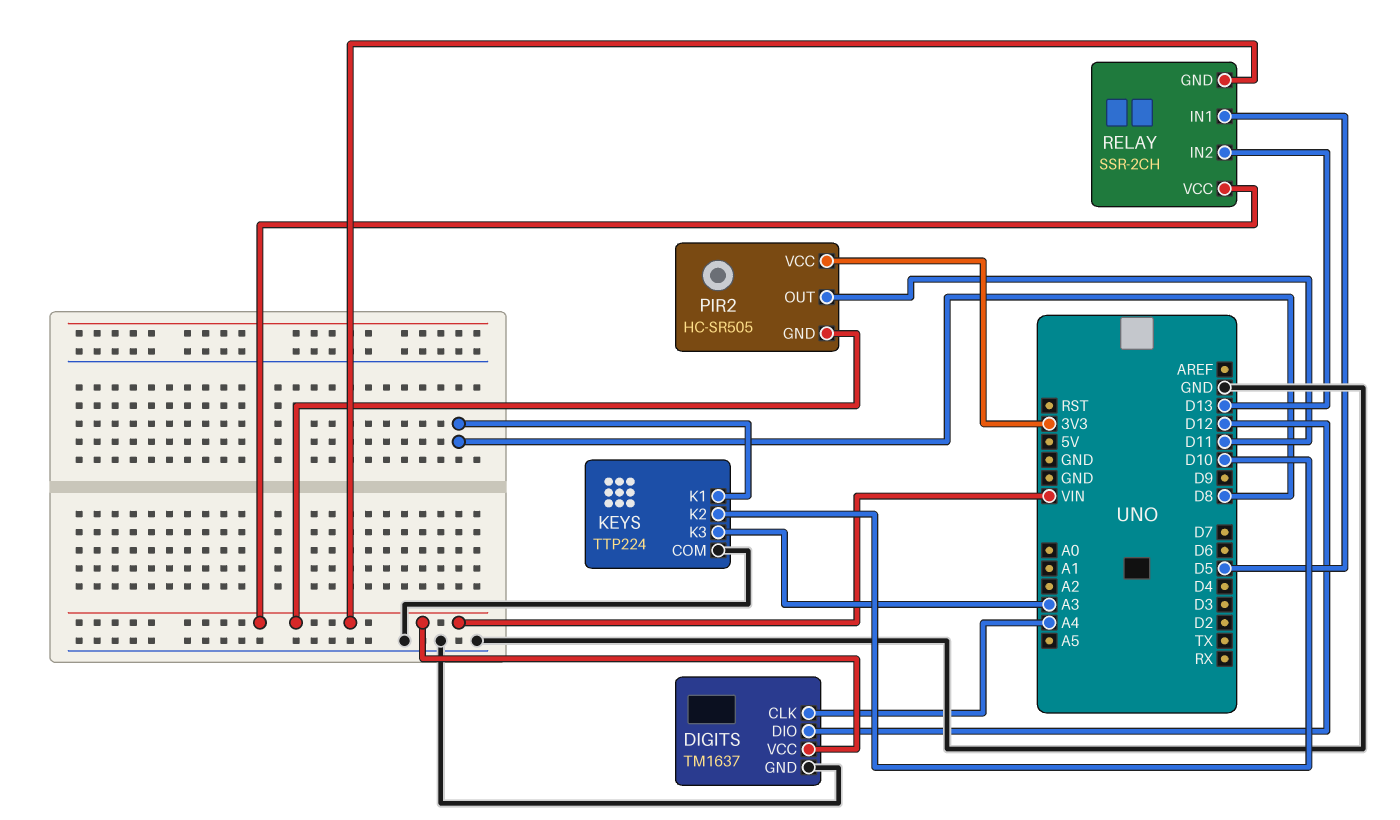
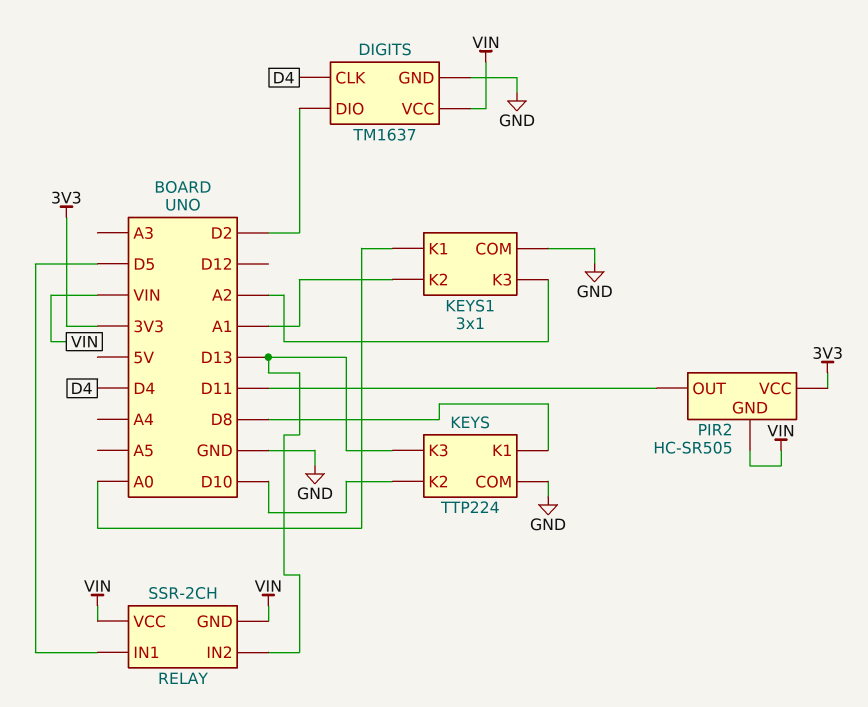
DIGITS pin CLK: A4 -> D4
DIGITS pin DIO: D12 -> D2
KEYS pin K3: A3 -> D13
KEYS1: none -> 3x1
KEYS1 pin COM: none -> GND
KEYS1 pin K1: none -> A0
KEYS1 pin K2: none -> A1
KEYS1 pin K3: none -> A2

